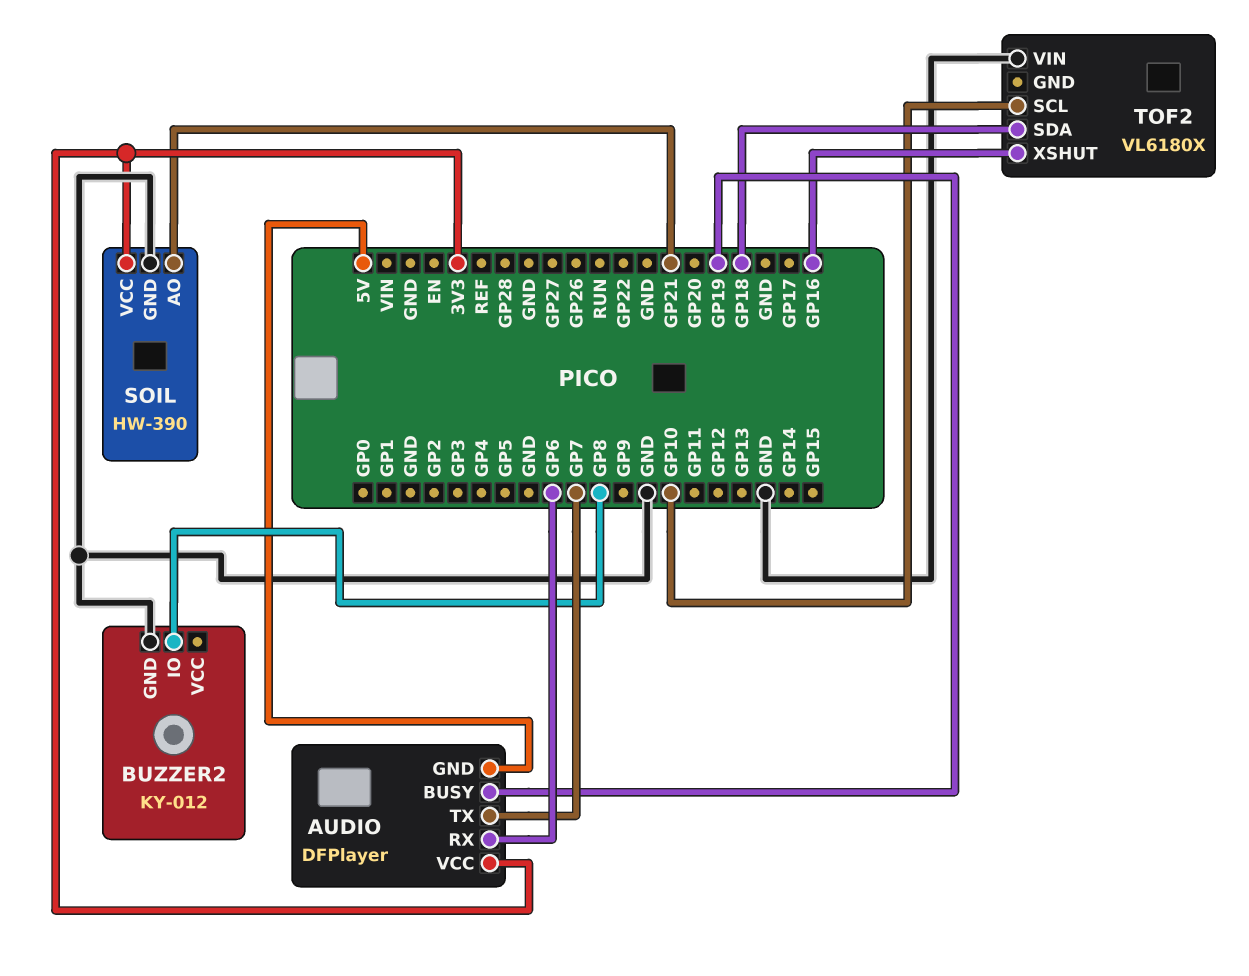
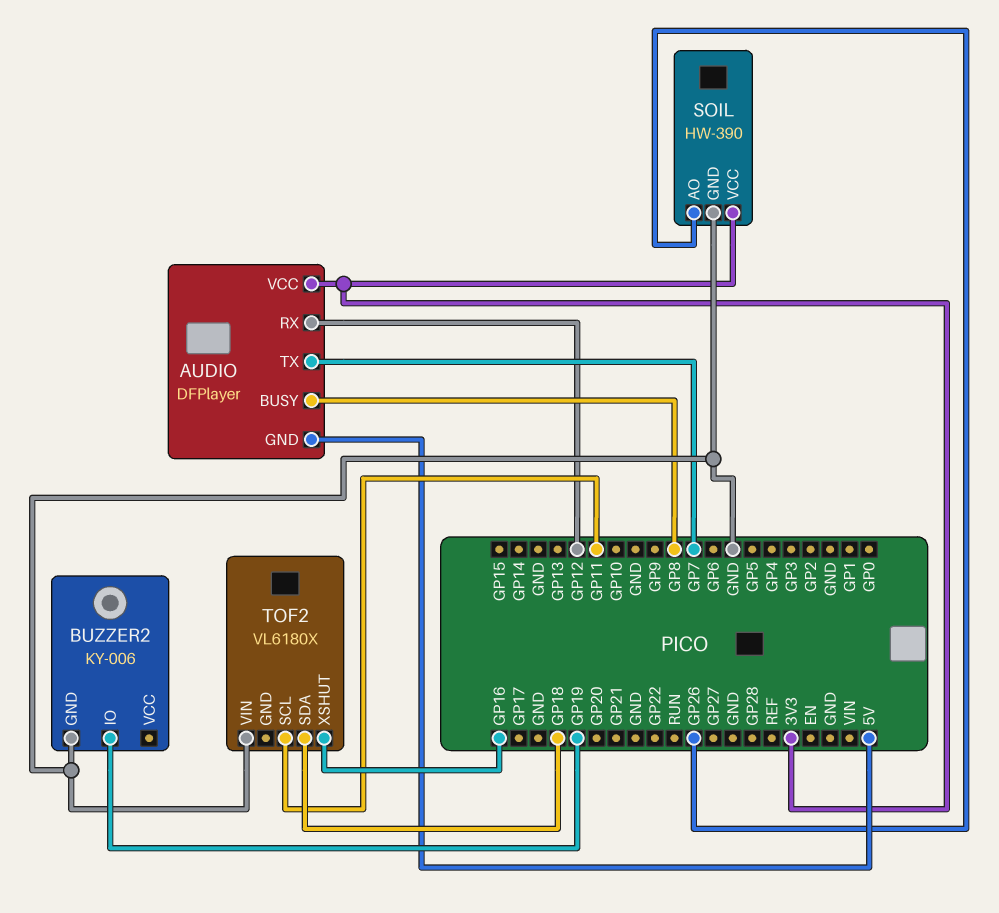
AUDIO pin BUSY: GP19 -> GP8
AUDIO pin RX: GP6 -> GP12
BUZZER2: KY-012 -> KY-006
BUZZER2 pin IO: GP8 -> GP19
SOIL pin AO: GP21 -> GP26
TOF2 pin SCL: GP10 -> GP11

